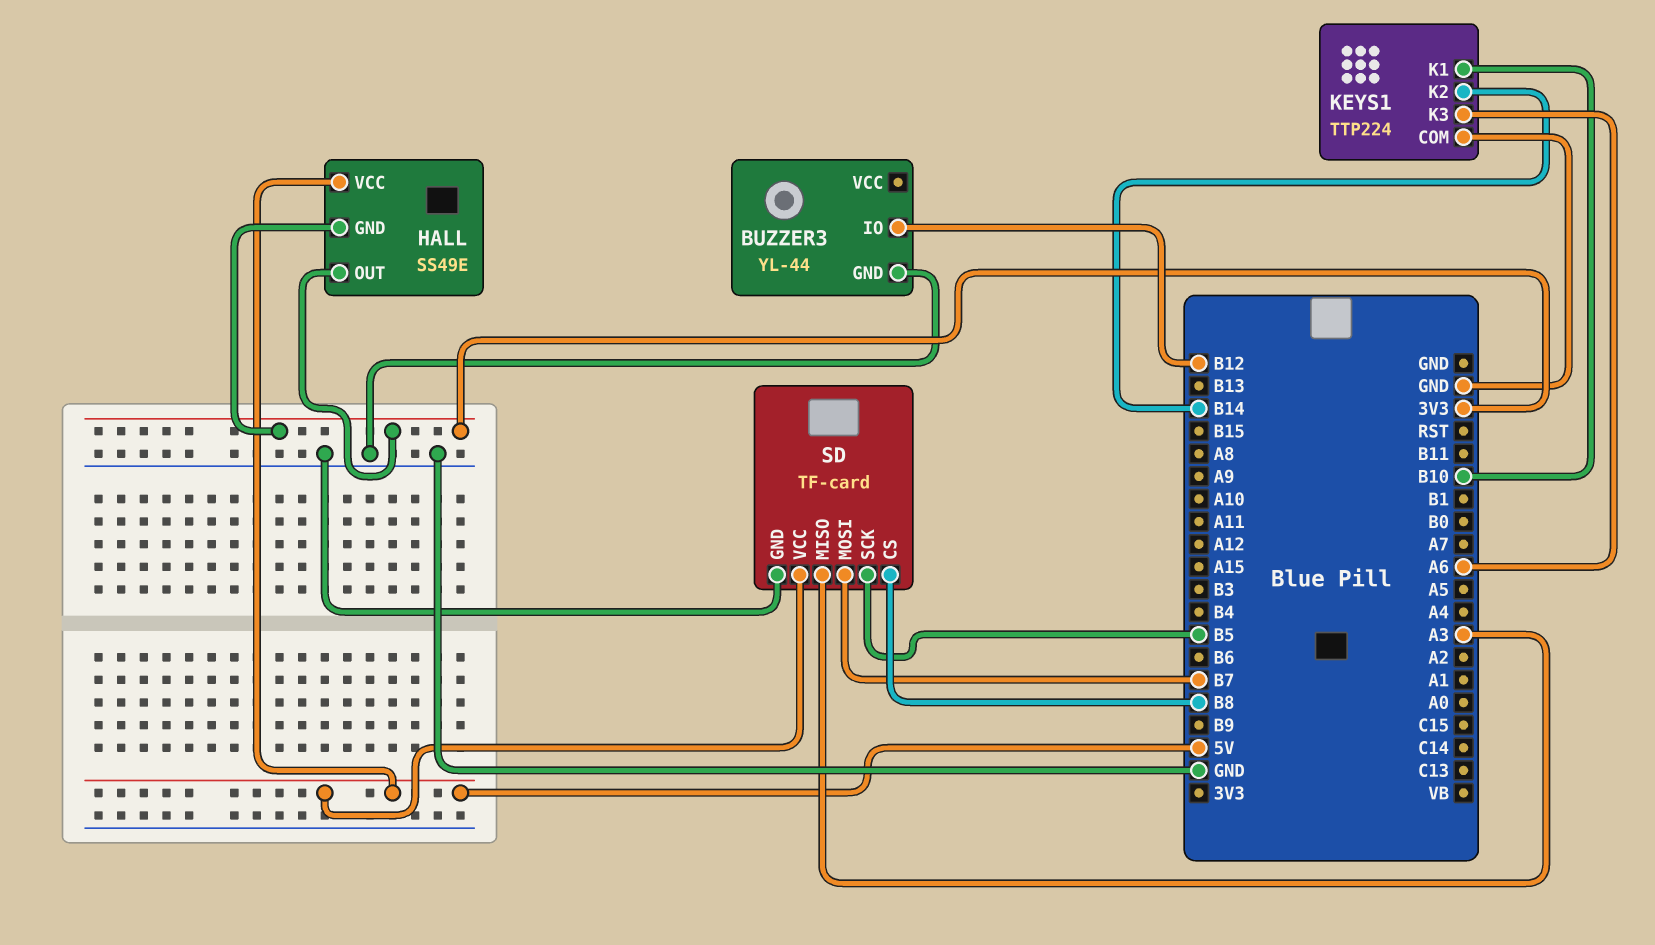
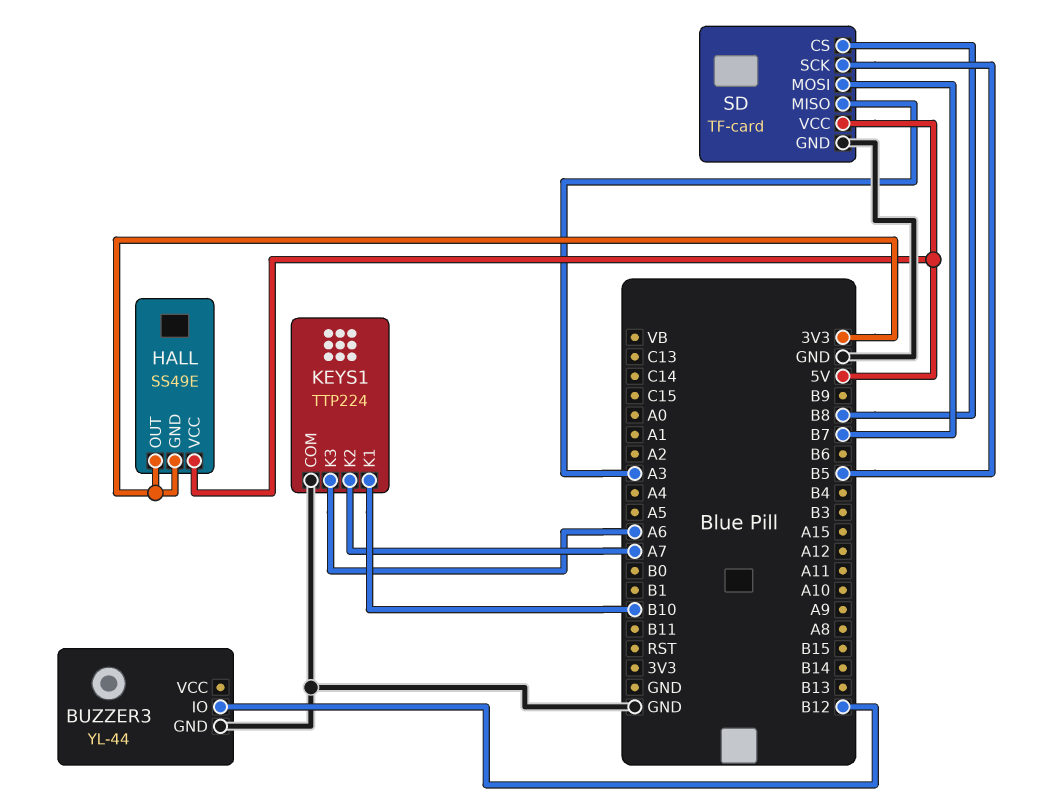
KEYS1 pin K2: B14 -> A7

